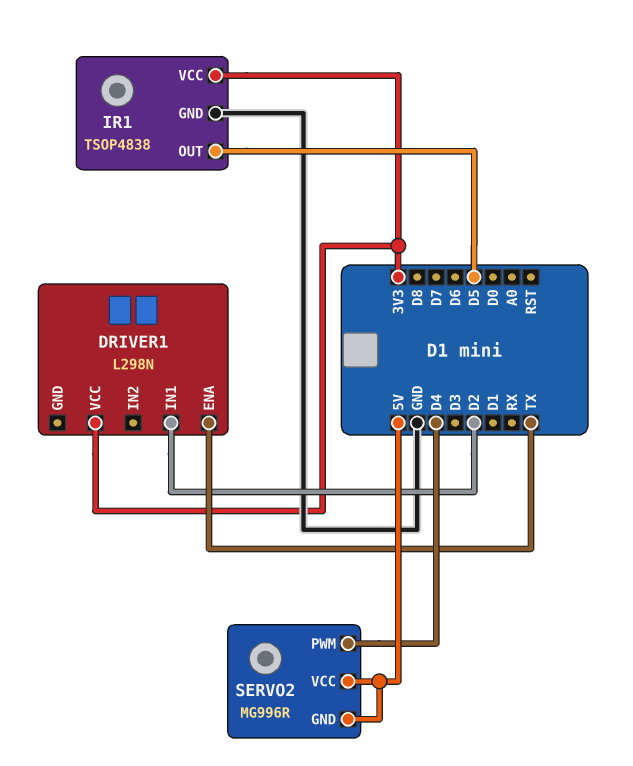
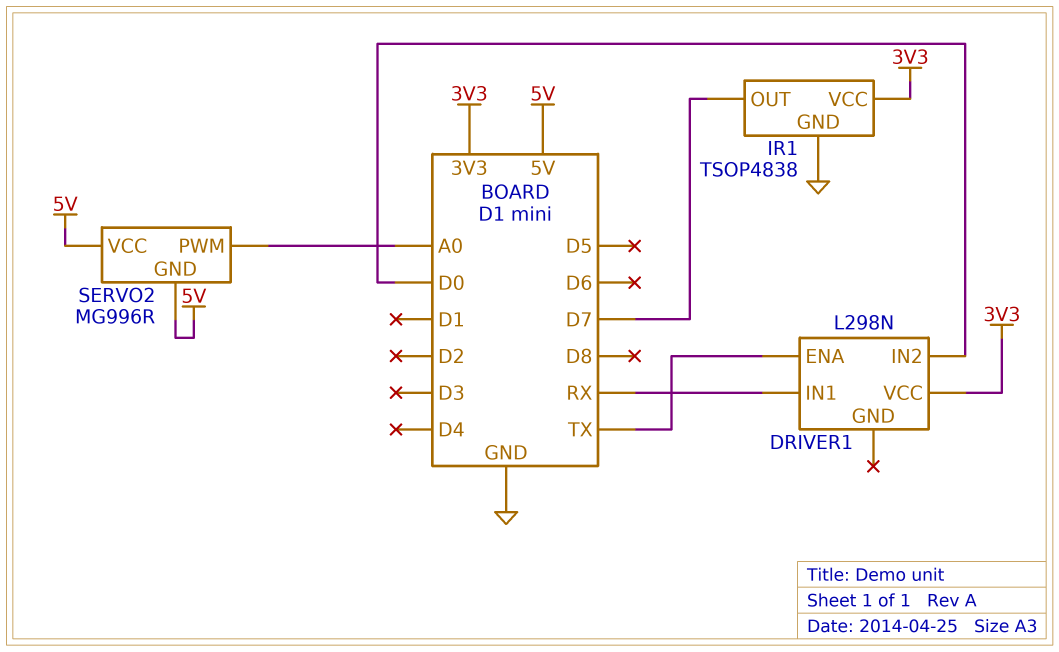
DRIVER1 pin IN1: D2 -> RX
DRIVER1 pin IN2: none -> D0
IR1 pin OUT: D5 -> D7
SERVO2 pin PWM: D4 -> A0

